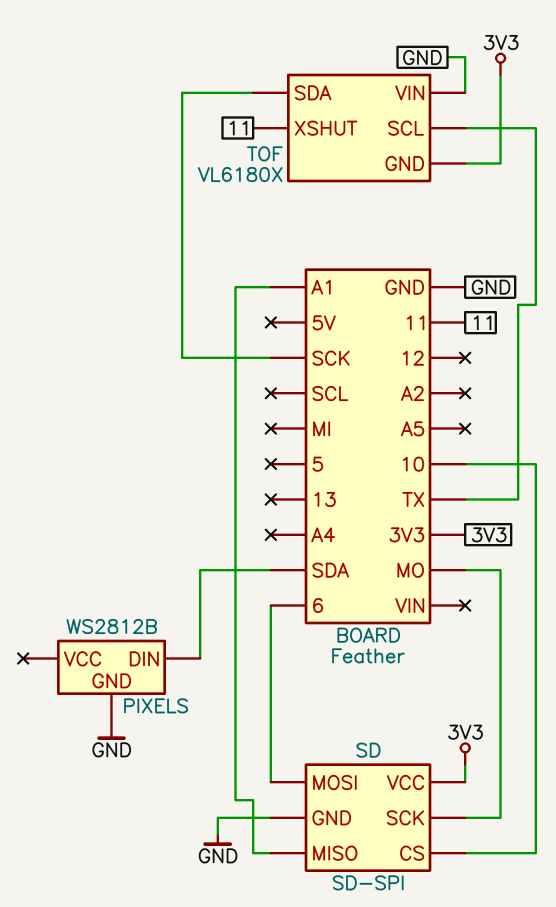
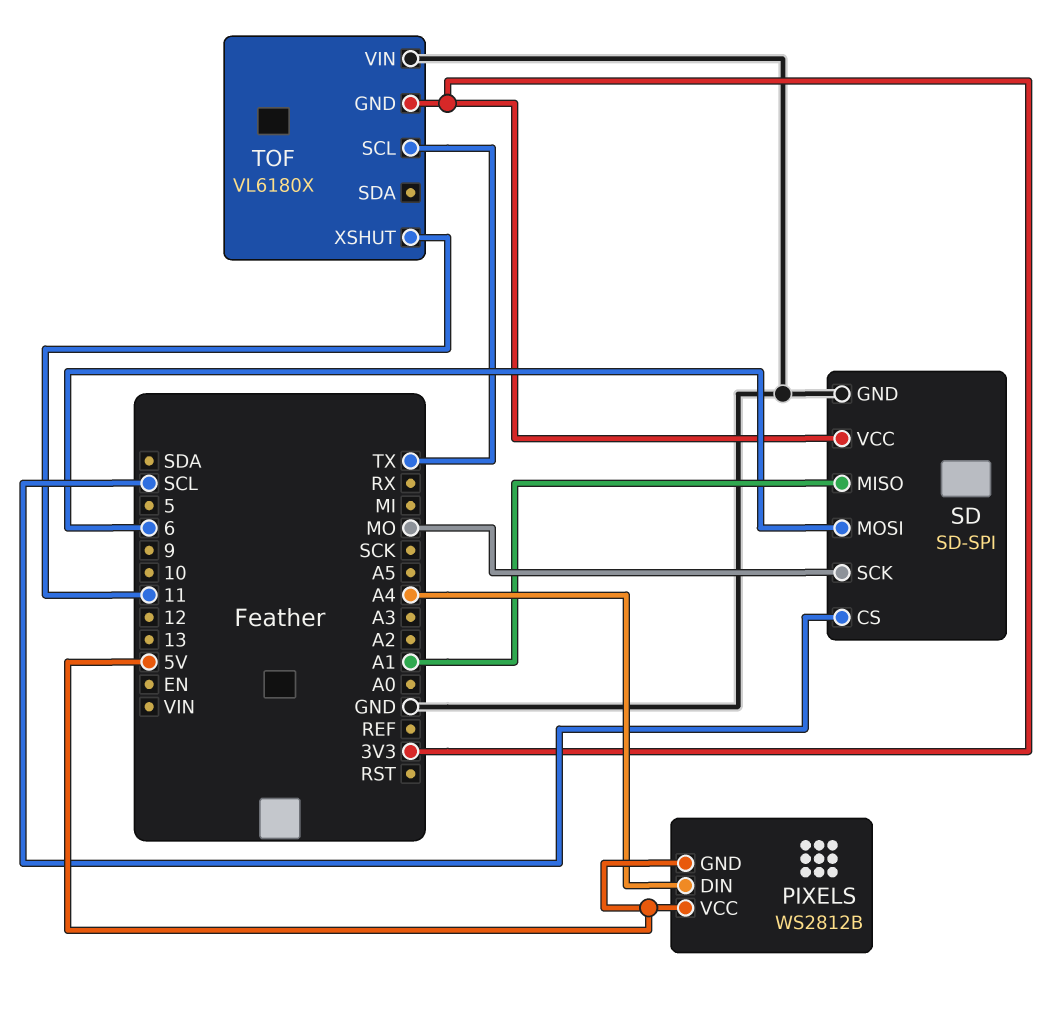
PIXELS pin DIN: SDA -> A4
PIXELS pin GND: GND -> 5V
PIXELS pin VCC: none -> 5V
SD pin CS: 10 -> SCL
TOF pin SDA: SCK -> none

